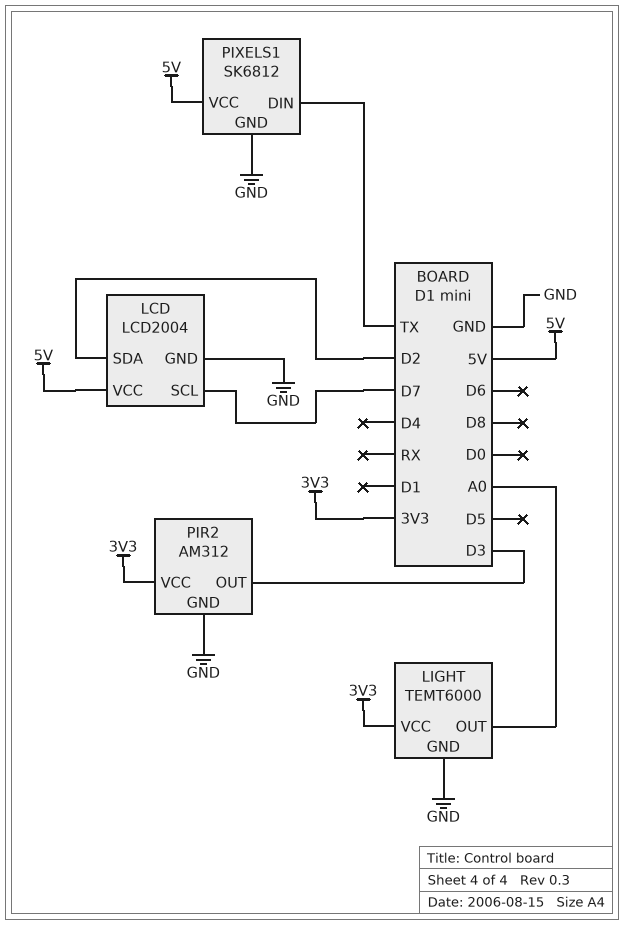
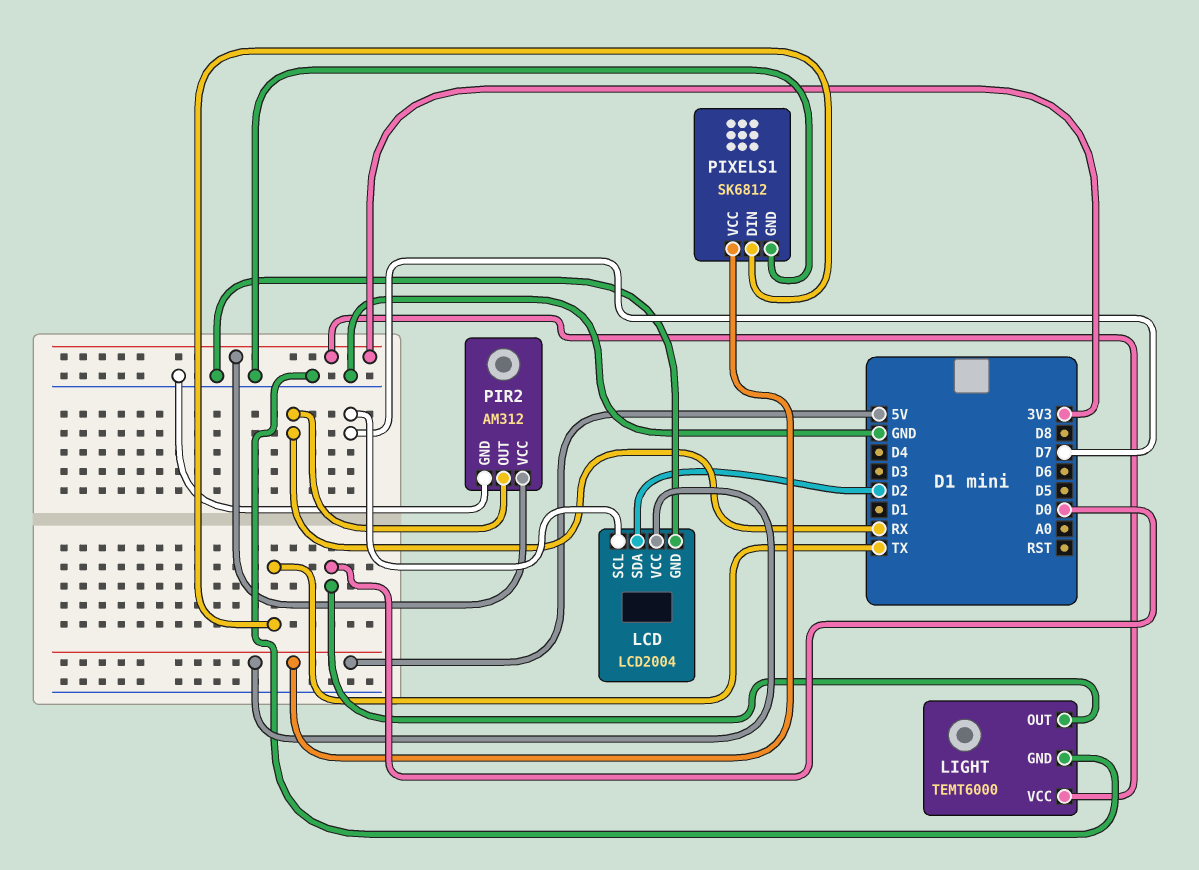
LIGHT pin OUT: A0 -> D0
PIR2 pin OUT: D3 -> RX

